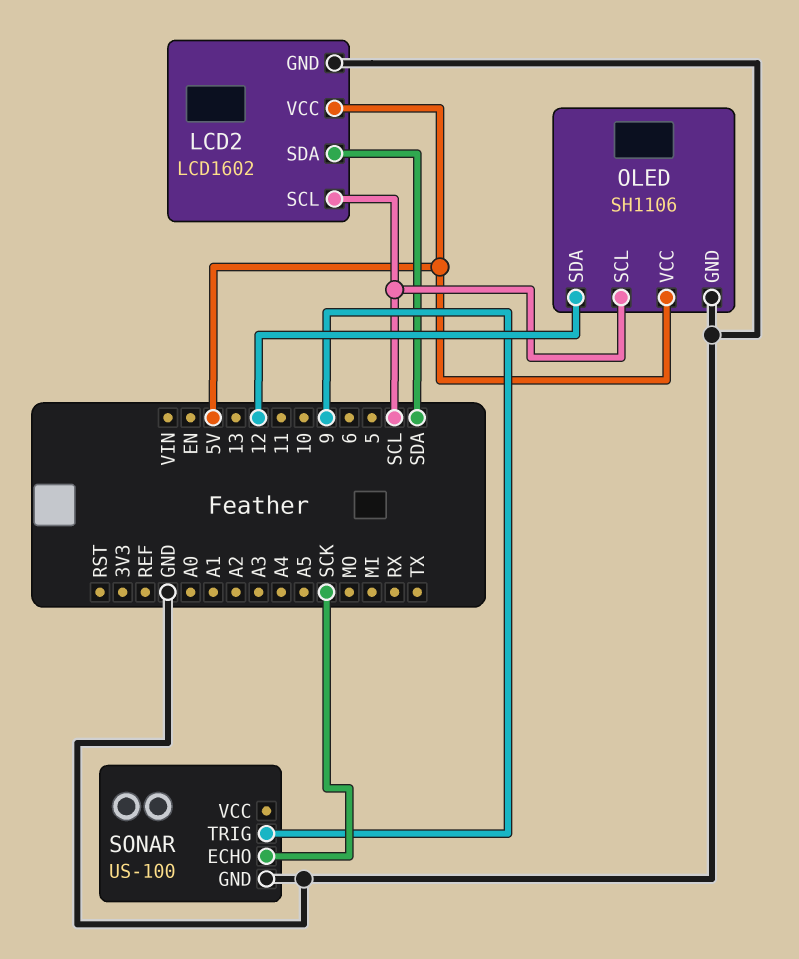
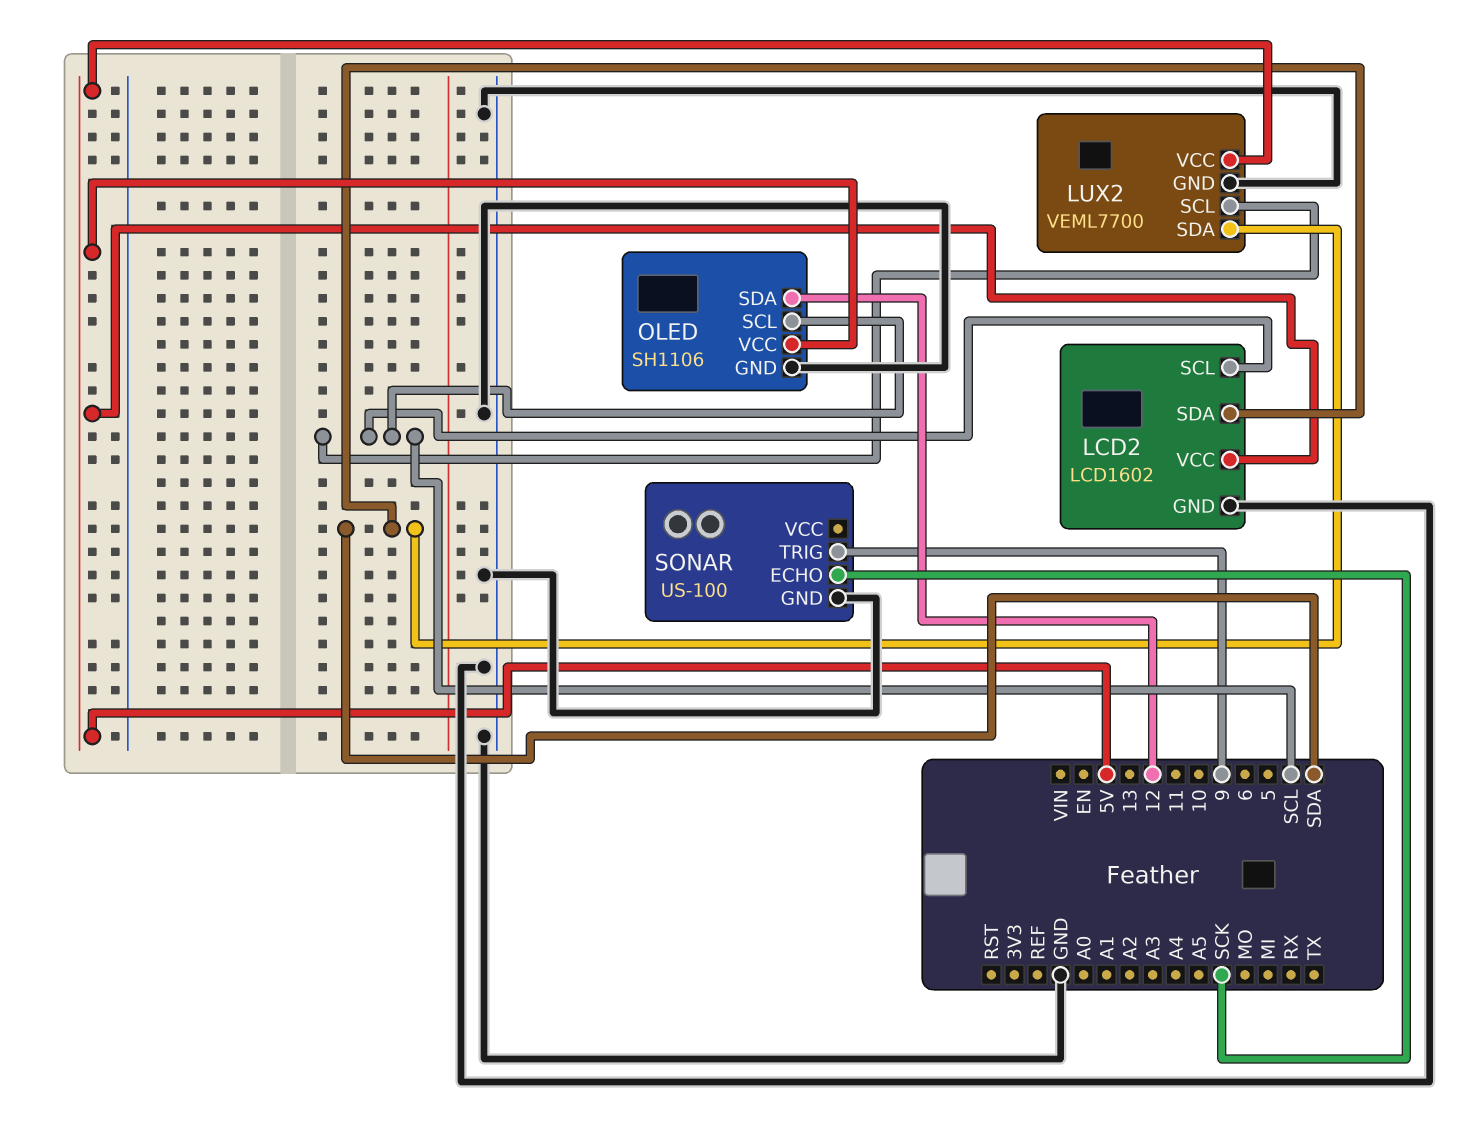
LUX2: none -> VEML7700
LUX2 pin GND: none -> GND
LUX2 pin SCL: none -> SCL
LUX2 pin SDA: none -> SDA
LUX2 pin VCC: none -> 5V

